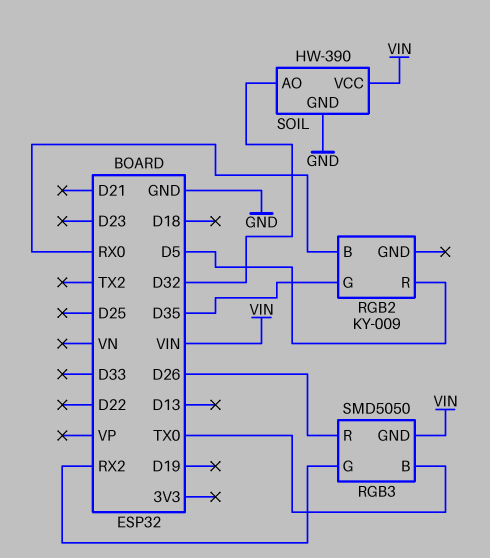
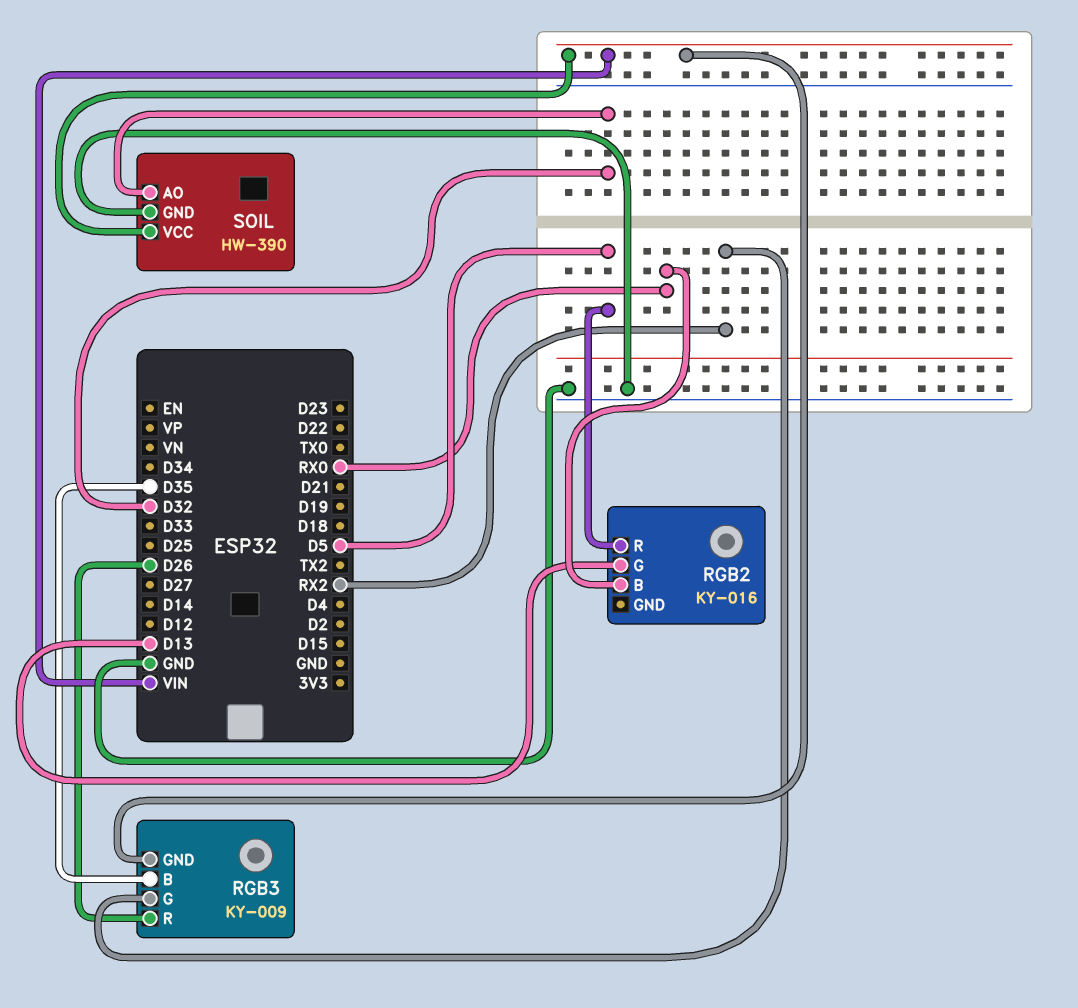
RGB2: KY-009 -> KY-016
RGB2 pin G: D35 -> D13
RGB3: SMD5050 -> KY-009
RGB3 pin B: TX0 -> D35

